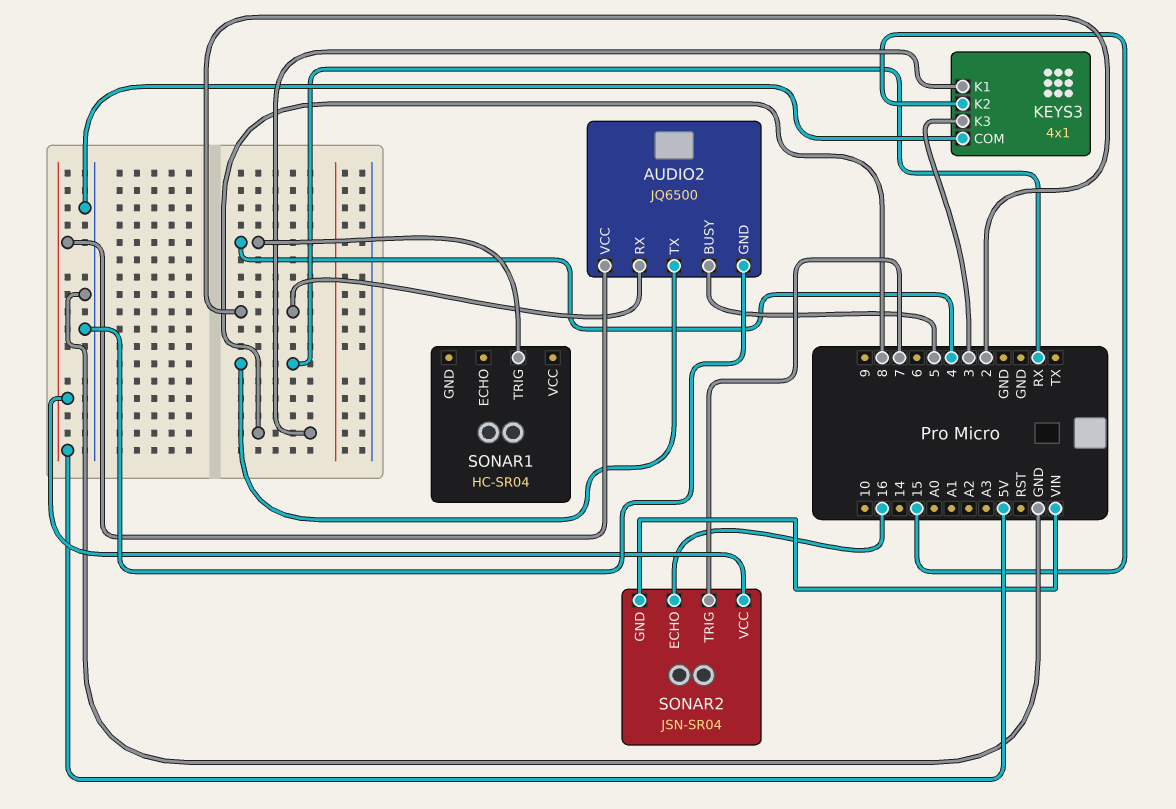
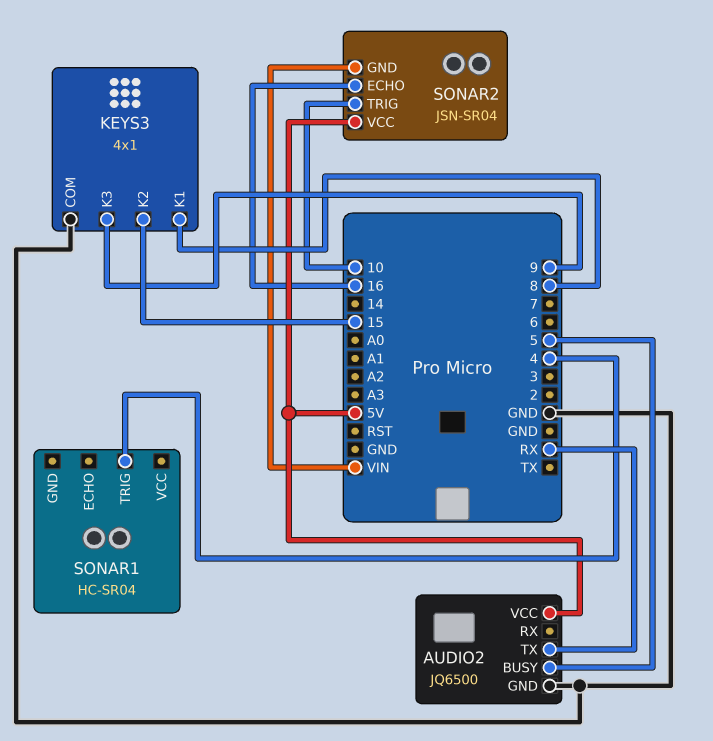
AUDIO2 pin RX: 2 -> none
KEYS3 pin K3: 3 -> 9
SONAR2 pin TRIG: 7 -> 10

